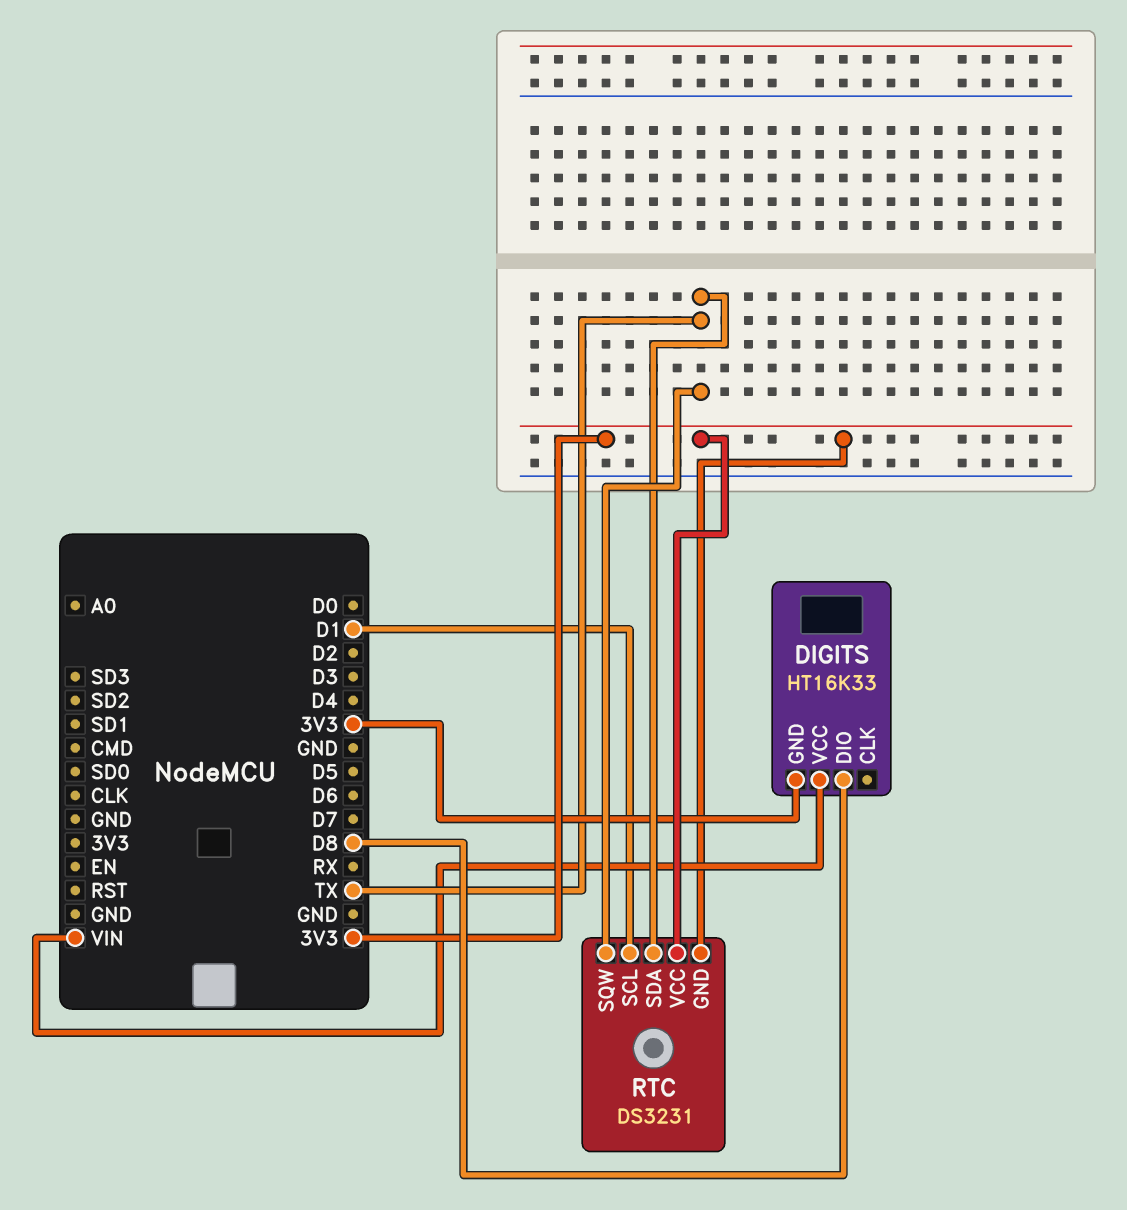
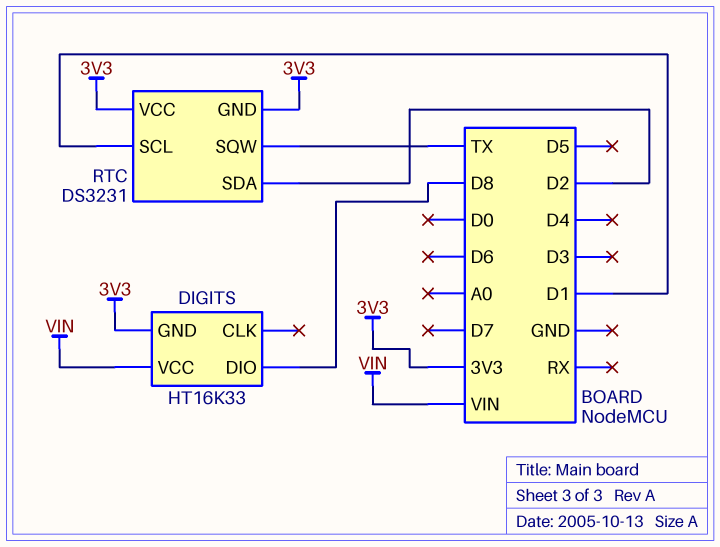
RTC pin SDA: TX -> D2

